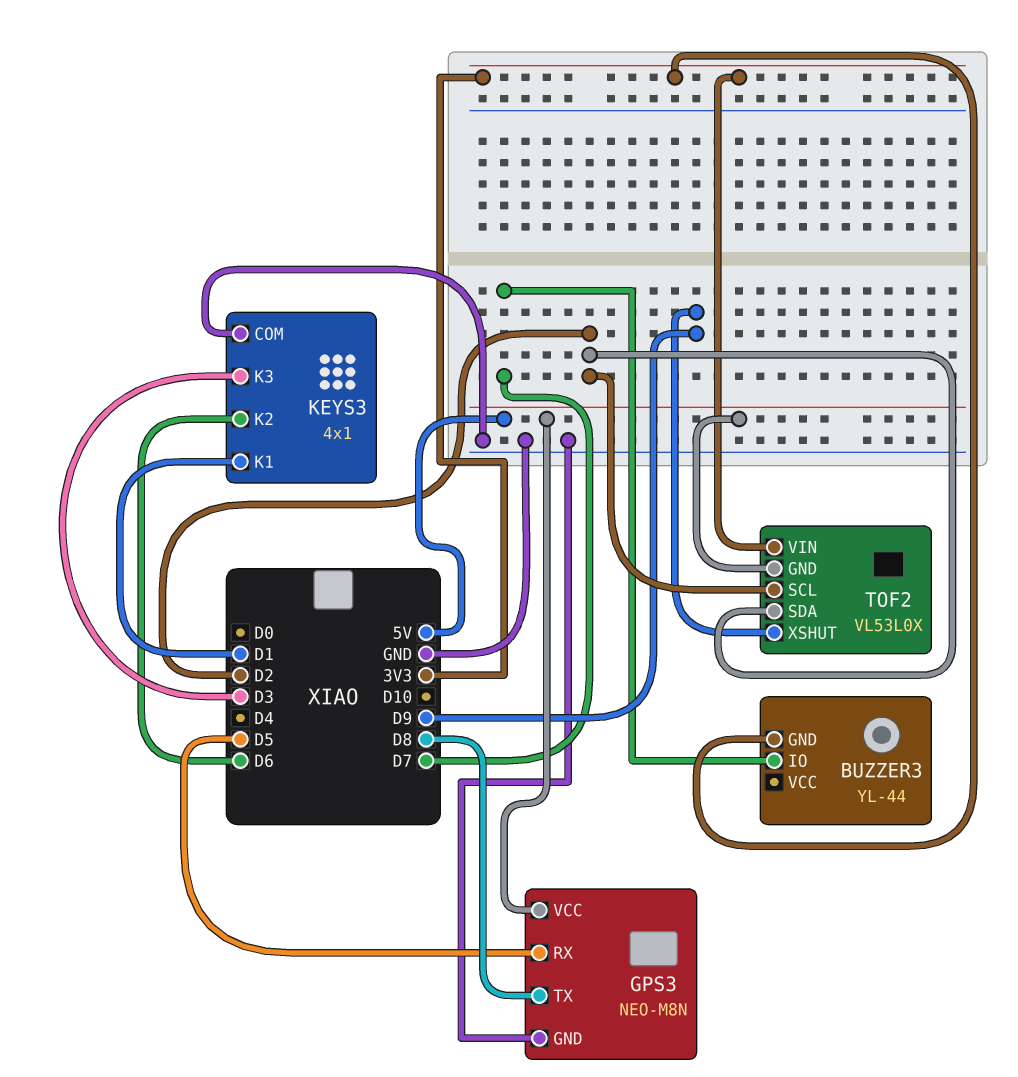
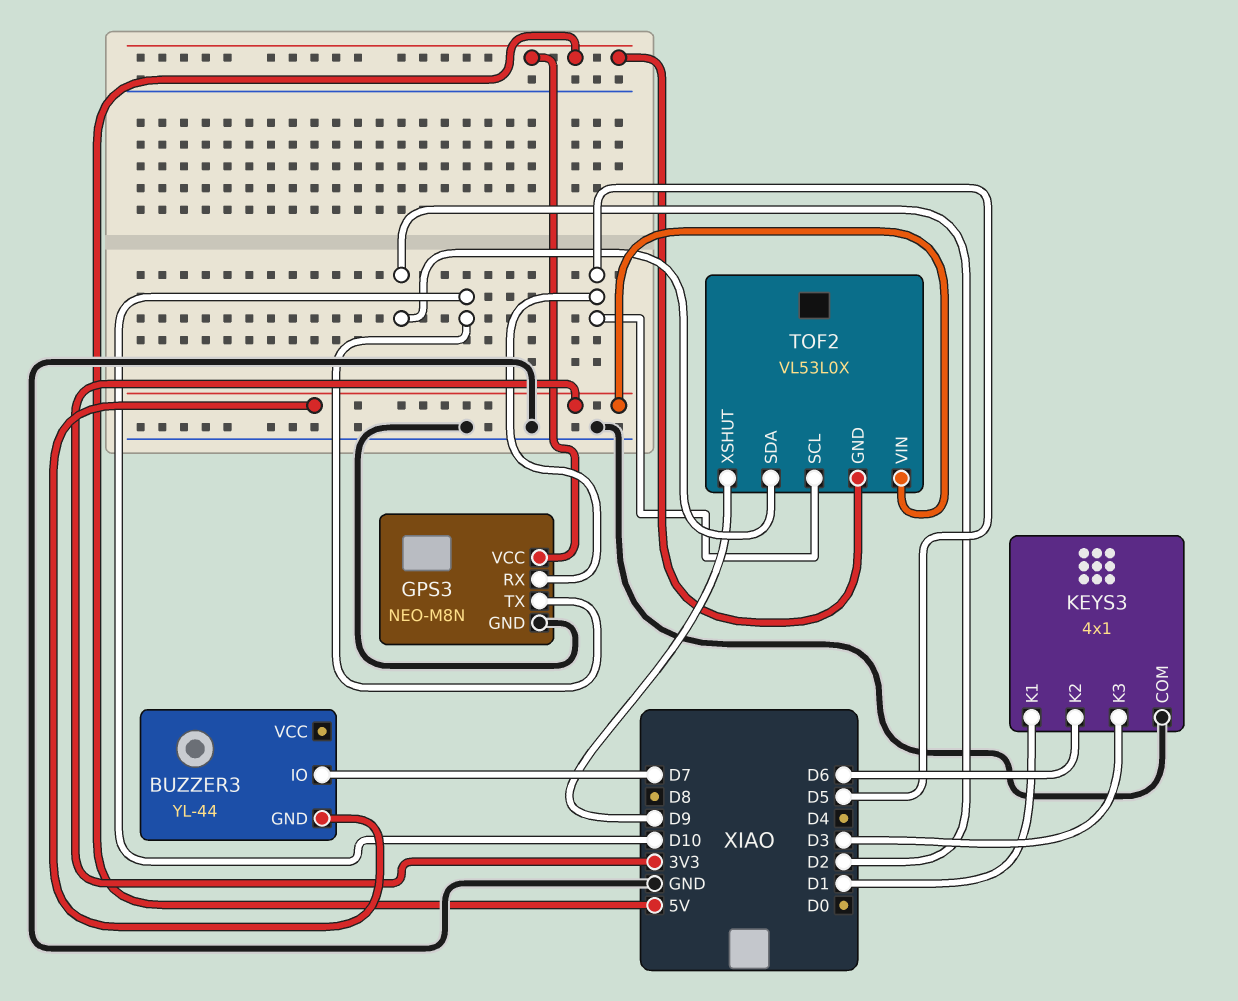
GPS3 pin TX: D8 -> D10
TOF2 pin SCL: D2 -> D5

